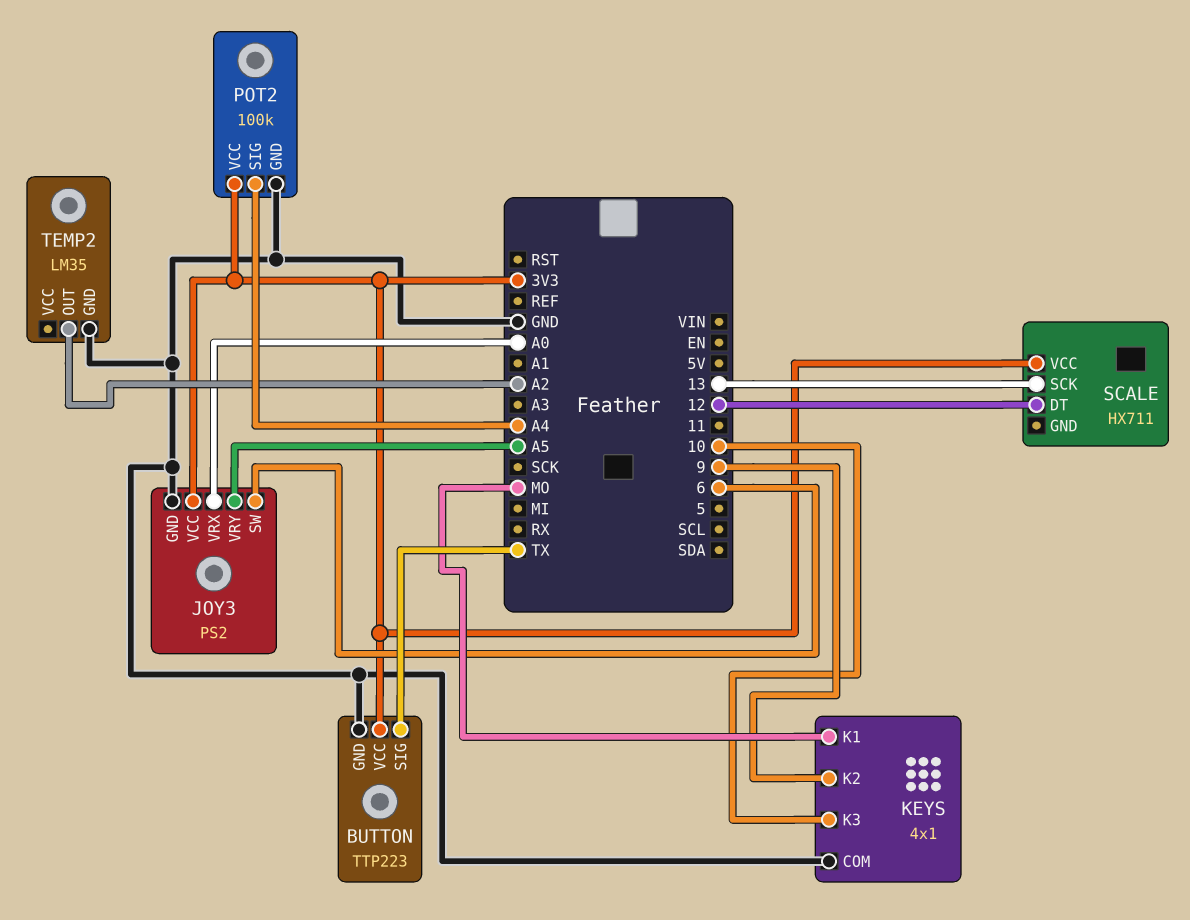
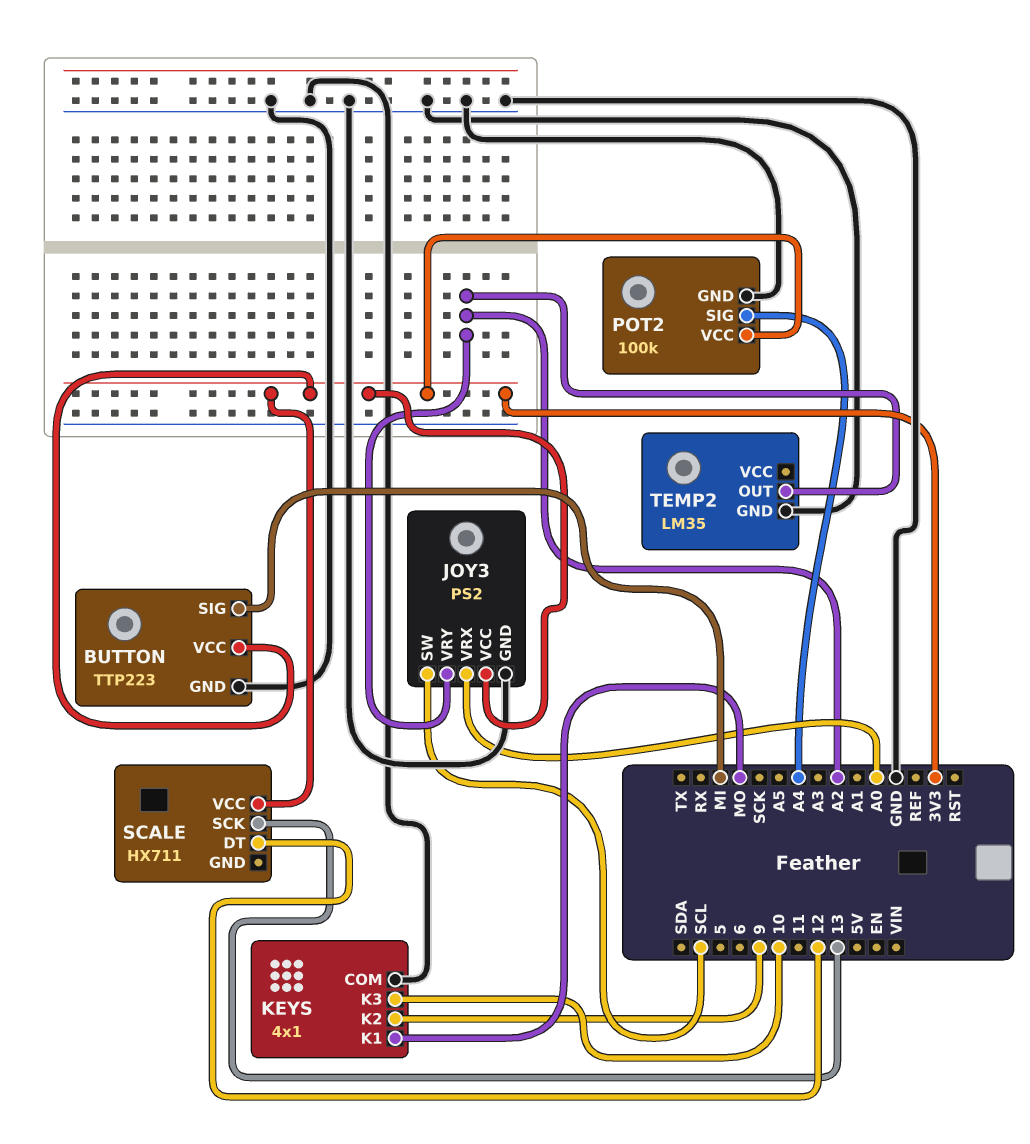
BUTTON pin SIG: TX -> MI
JOY3 pin SW: 6 -> SCL
JOY3 pin VRY: A5 -> A2

